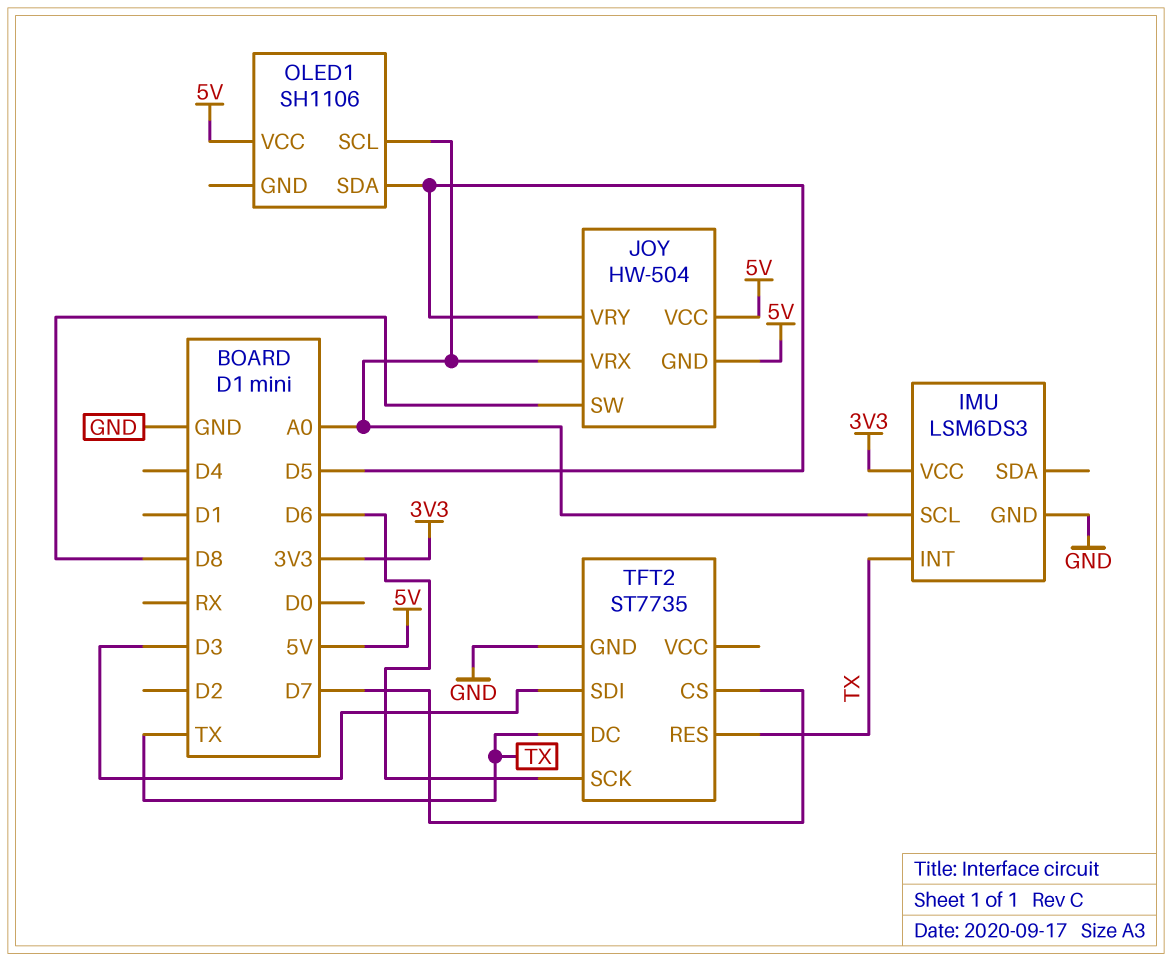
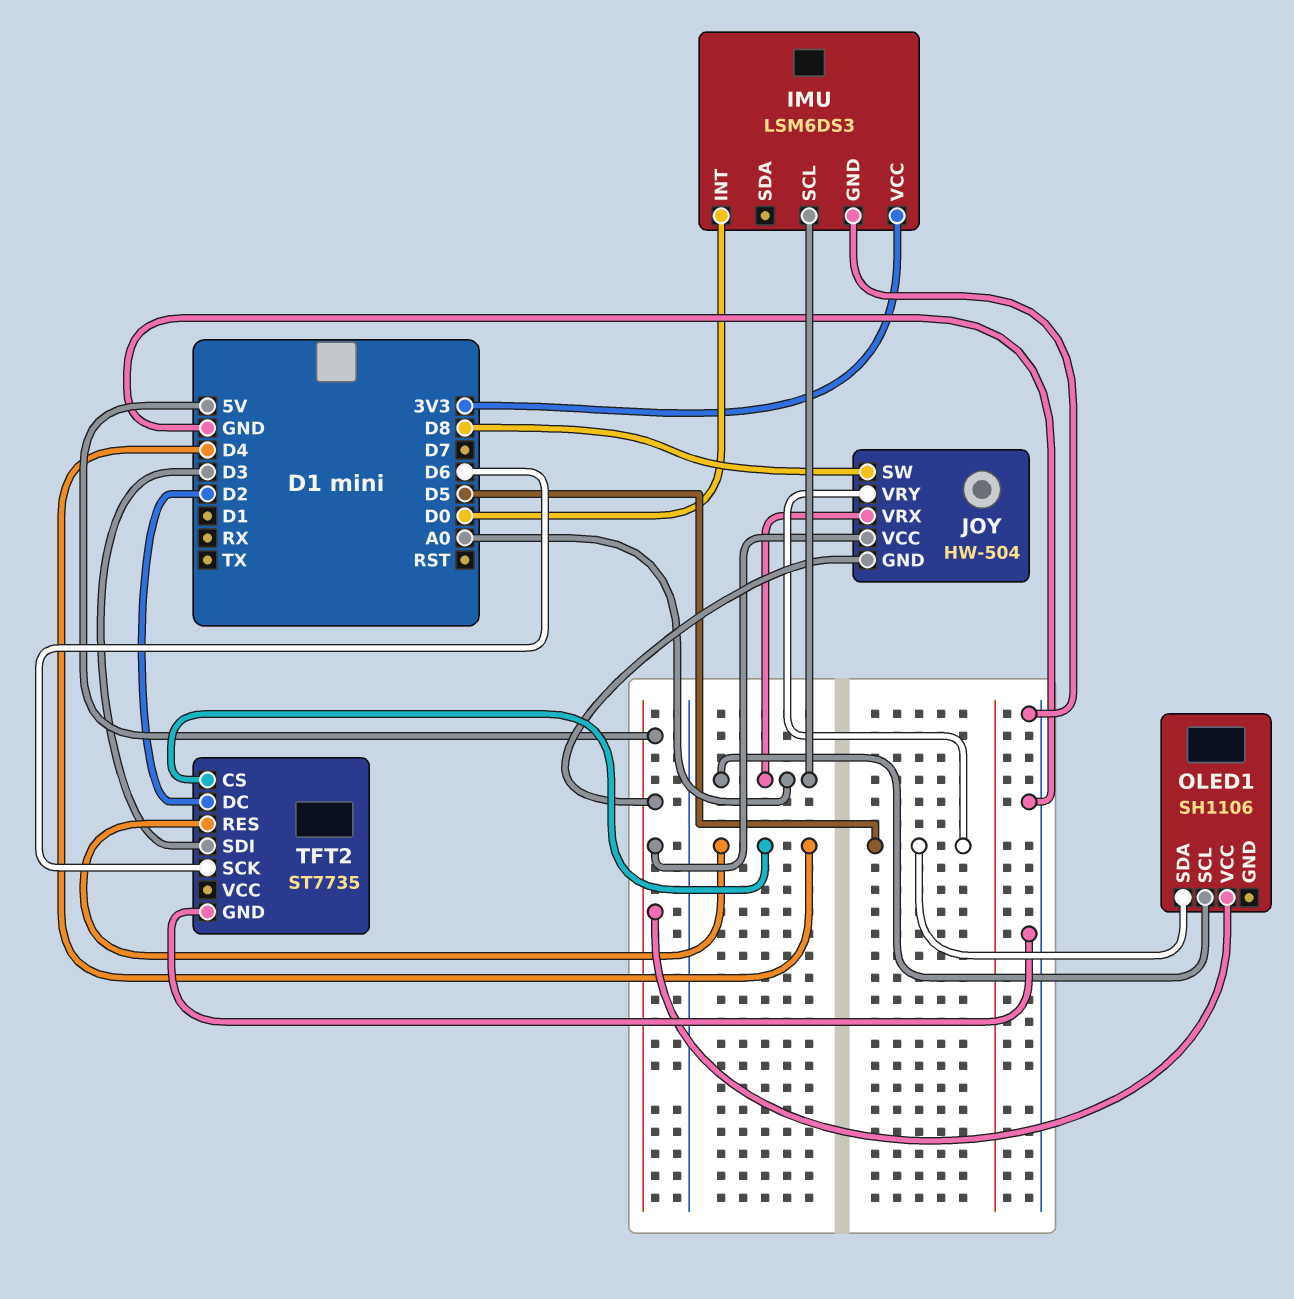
IMU pin INT: TX -> D0
TFT2 pin CS: D7 -> D4
TFT2 pin DC: TX -> D2
TFT2 pin RES: TX -> D4

